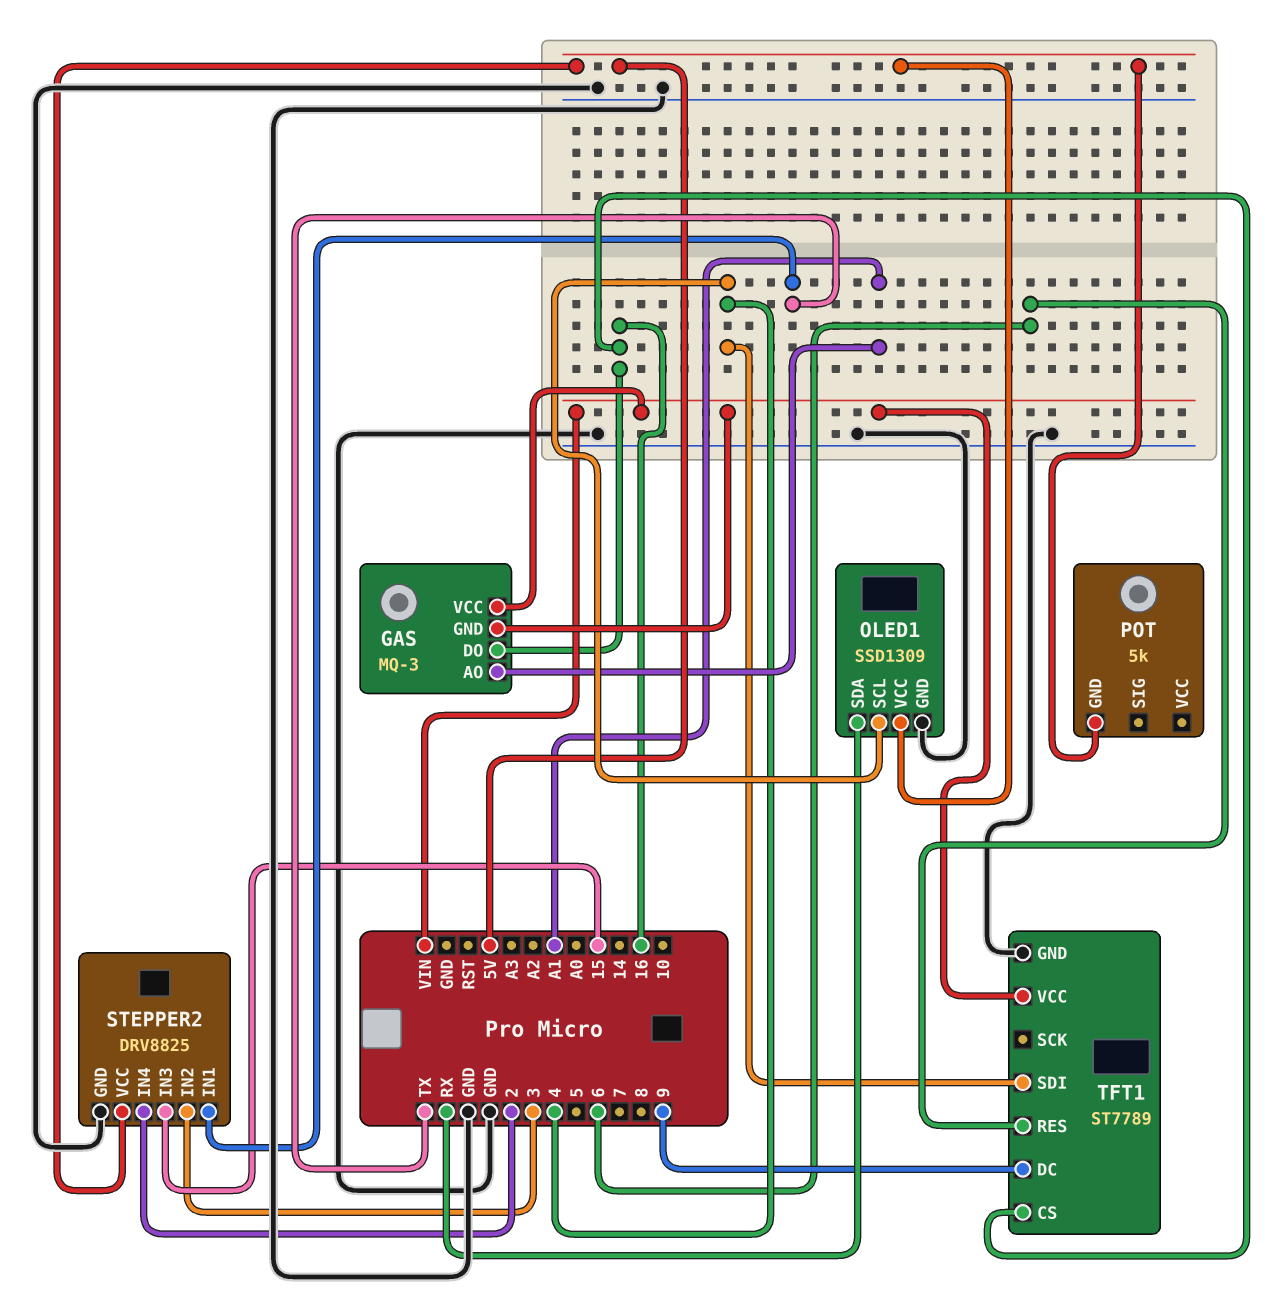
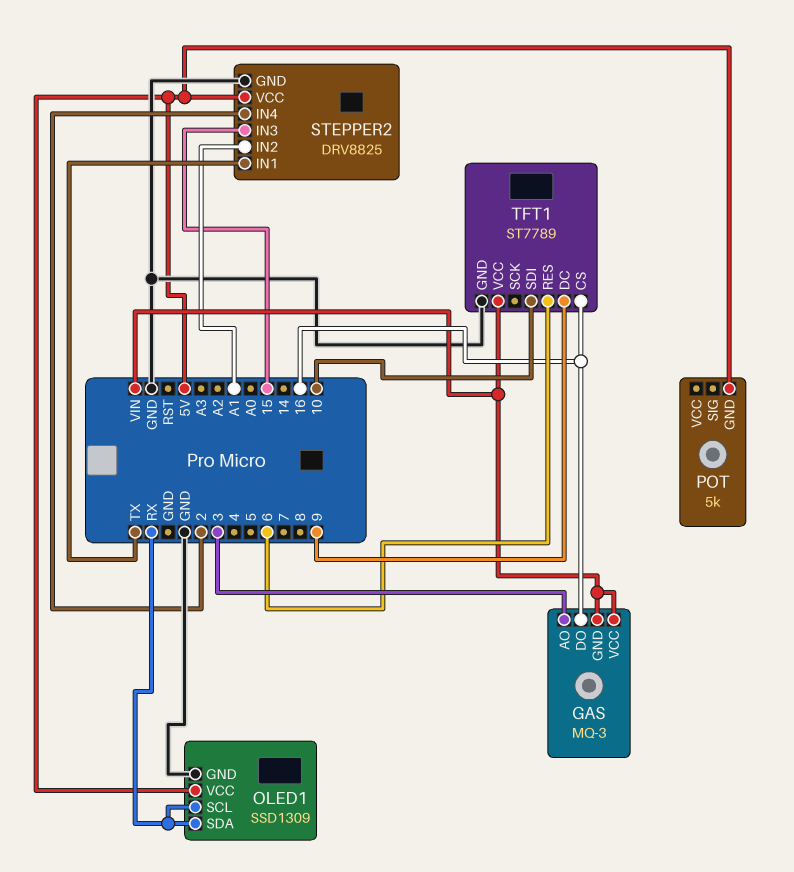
GAS pin AO: A1 -> 3
OLED1 pin SCL: 4 -> RX
STEPPER2 pin IN2: 3 -> A1
TFT1 pin SDI: 4 -> 10

